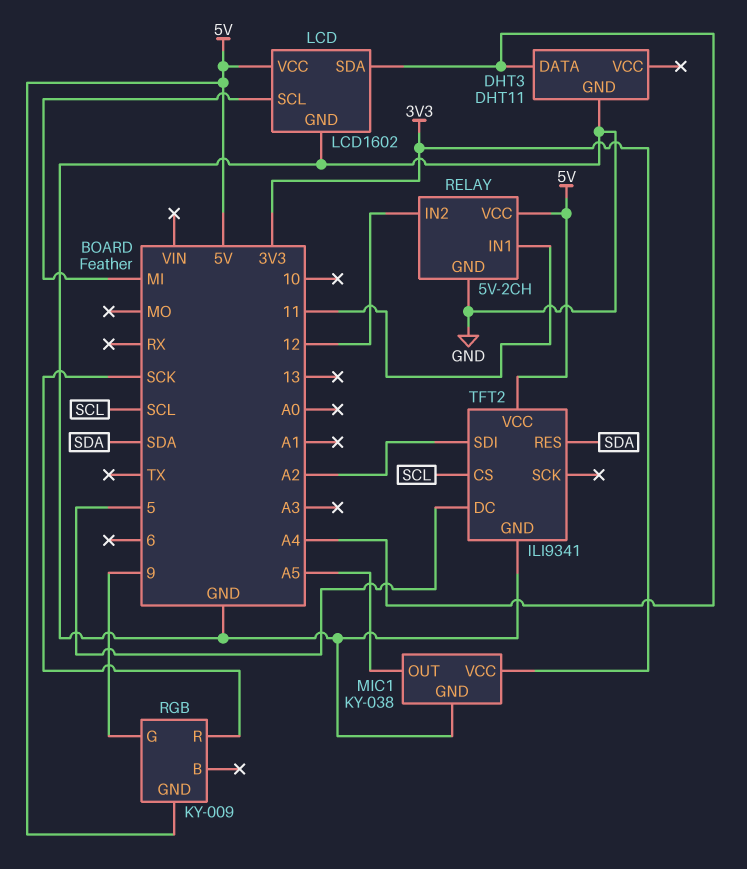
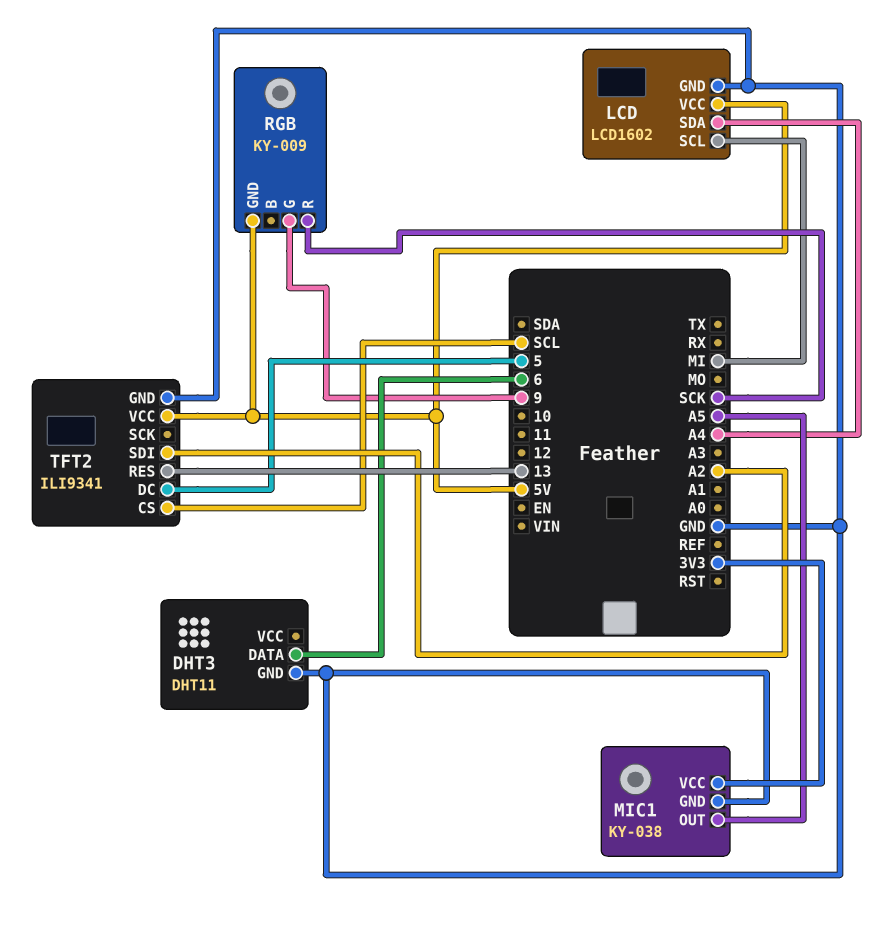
DHT3 pin DATA: A4 -> 6
RELAY: 5V-2CH -> none
RELAY pin GND: GND -> none
RELAY pin IN1: 11 -> none
RELAY pin IN2: 12 -> none
RELAY pin VCC: 5V -> none
TFT2 pin RES: SDA -> 13

